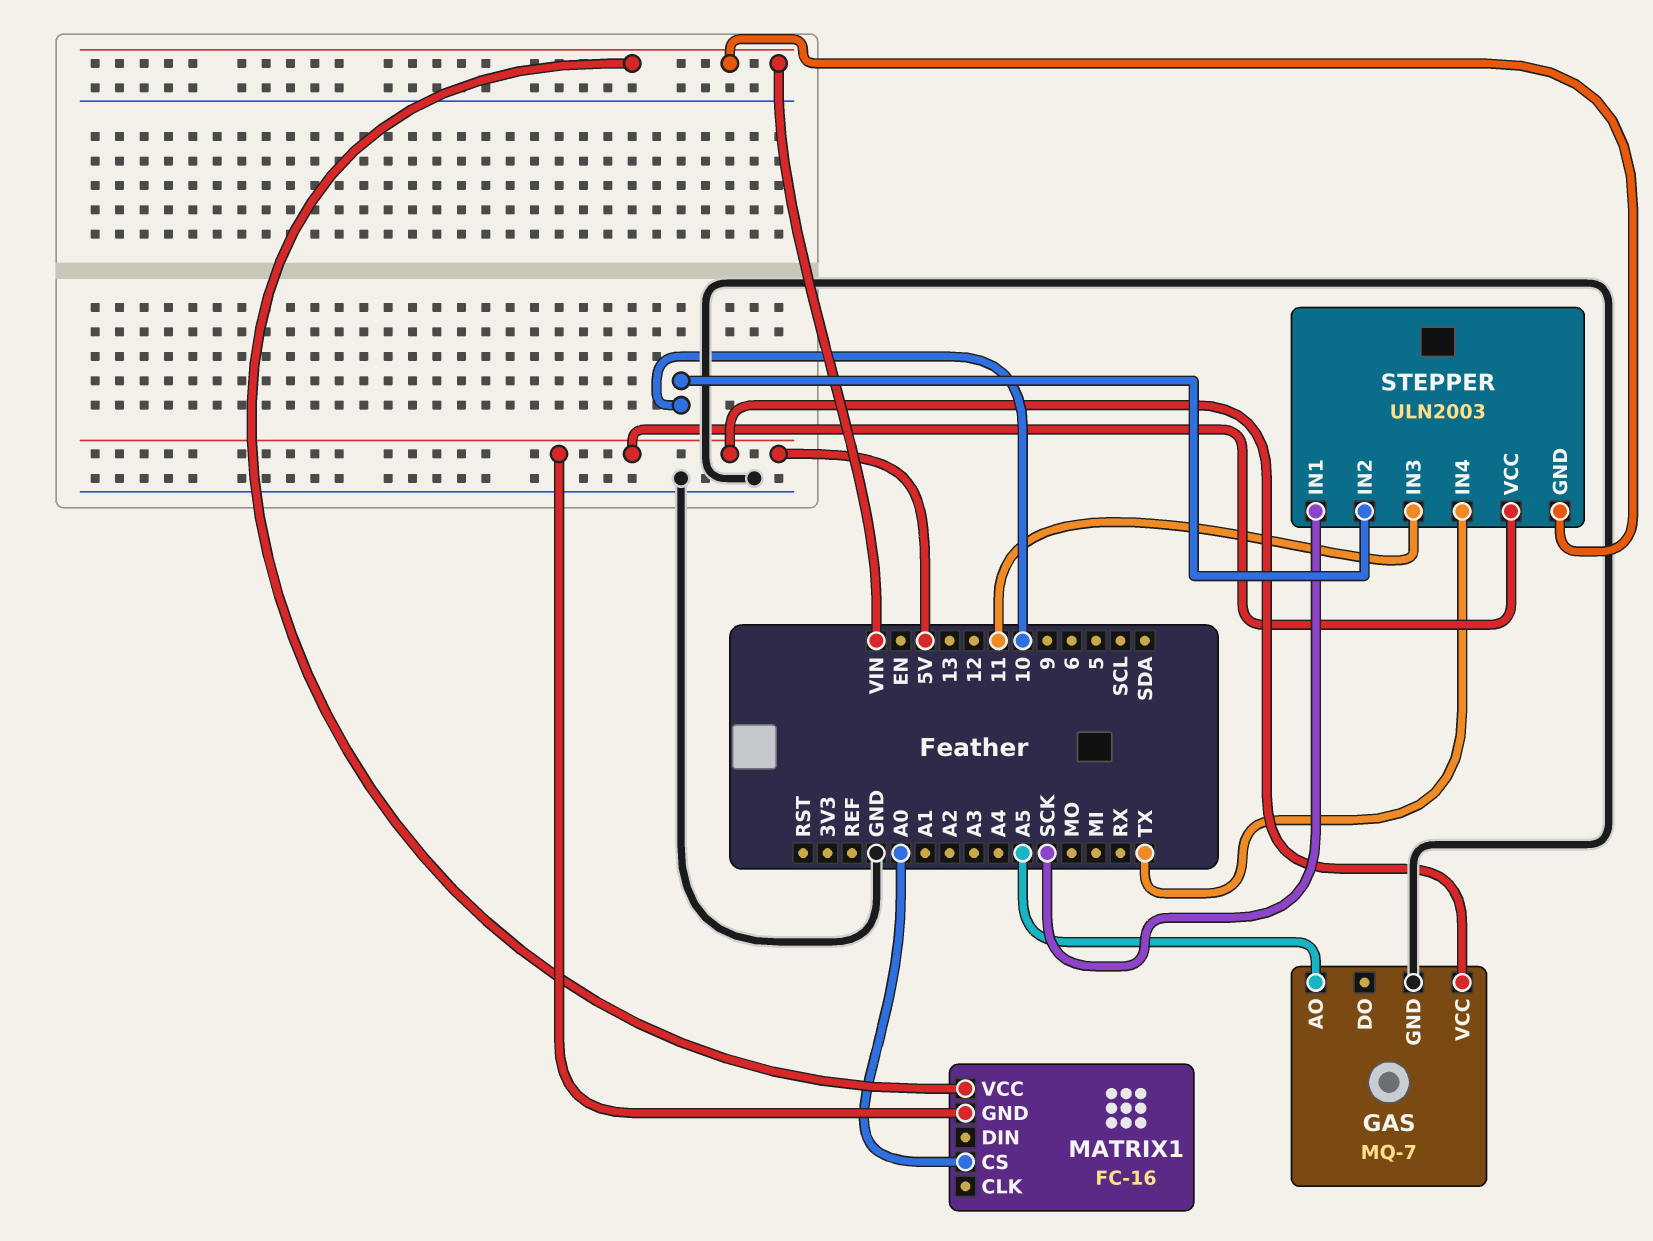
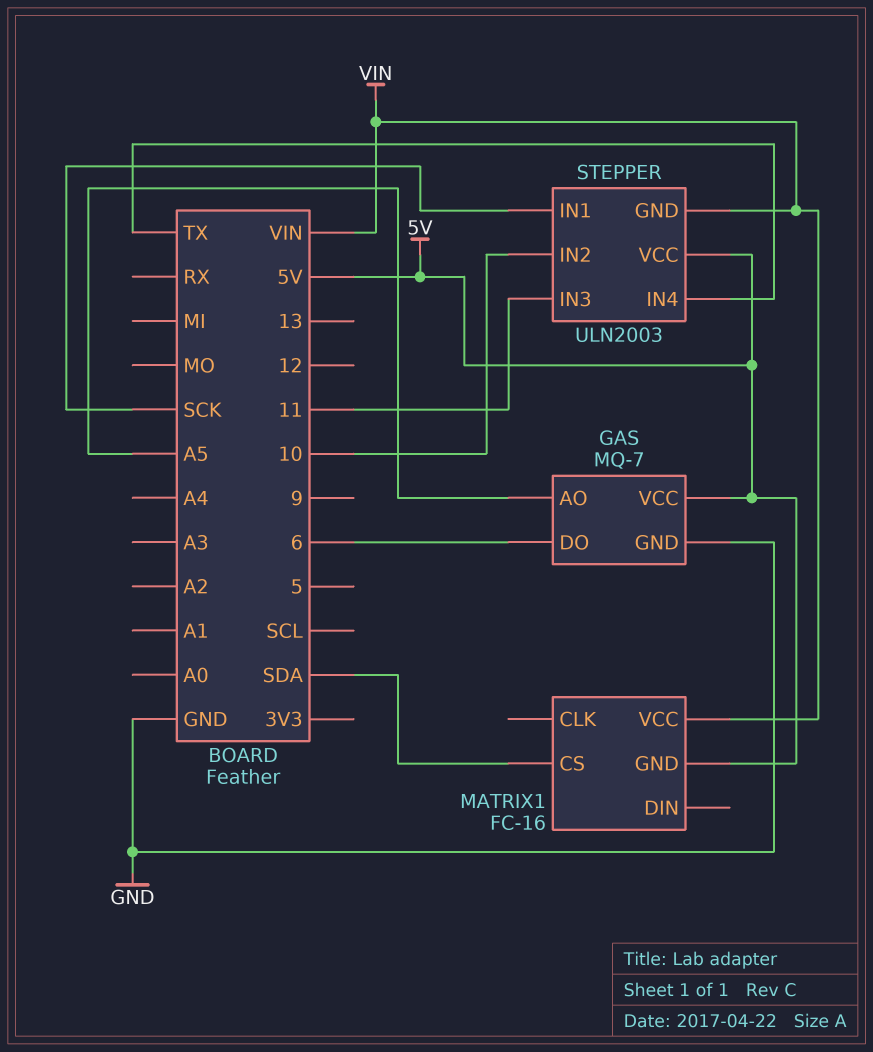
GAS pin DO: none -> 6
MATRIX1 pin CS: A0 -> SDA

